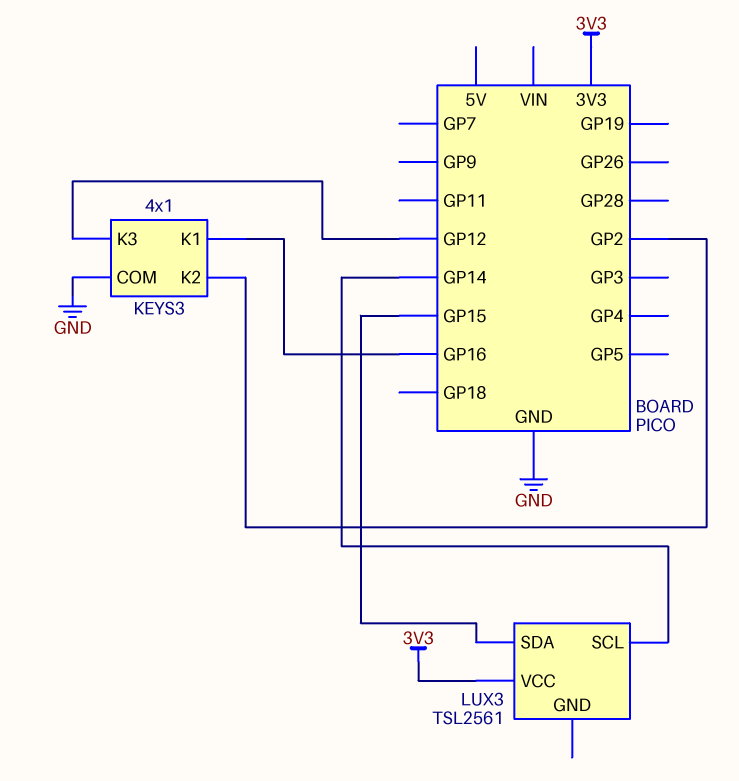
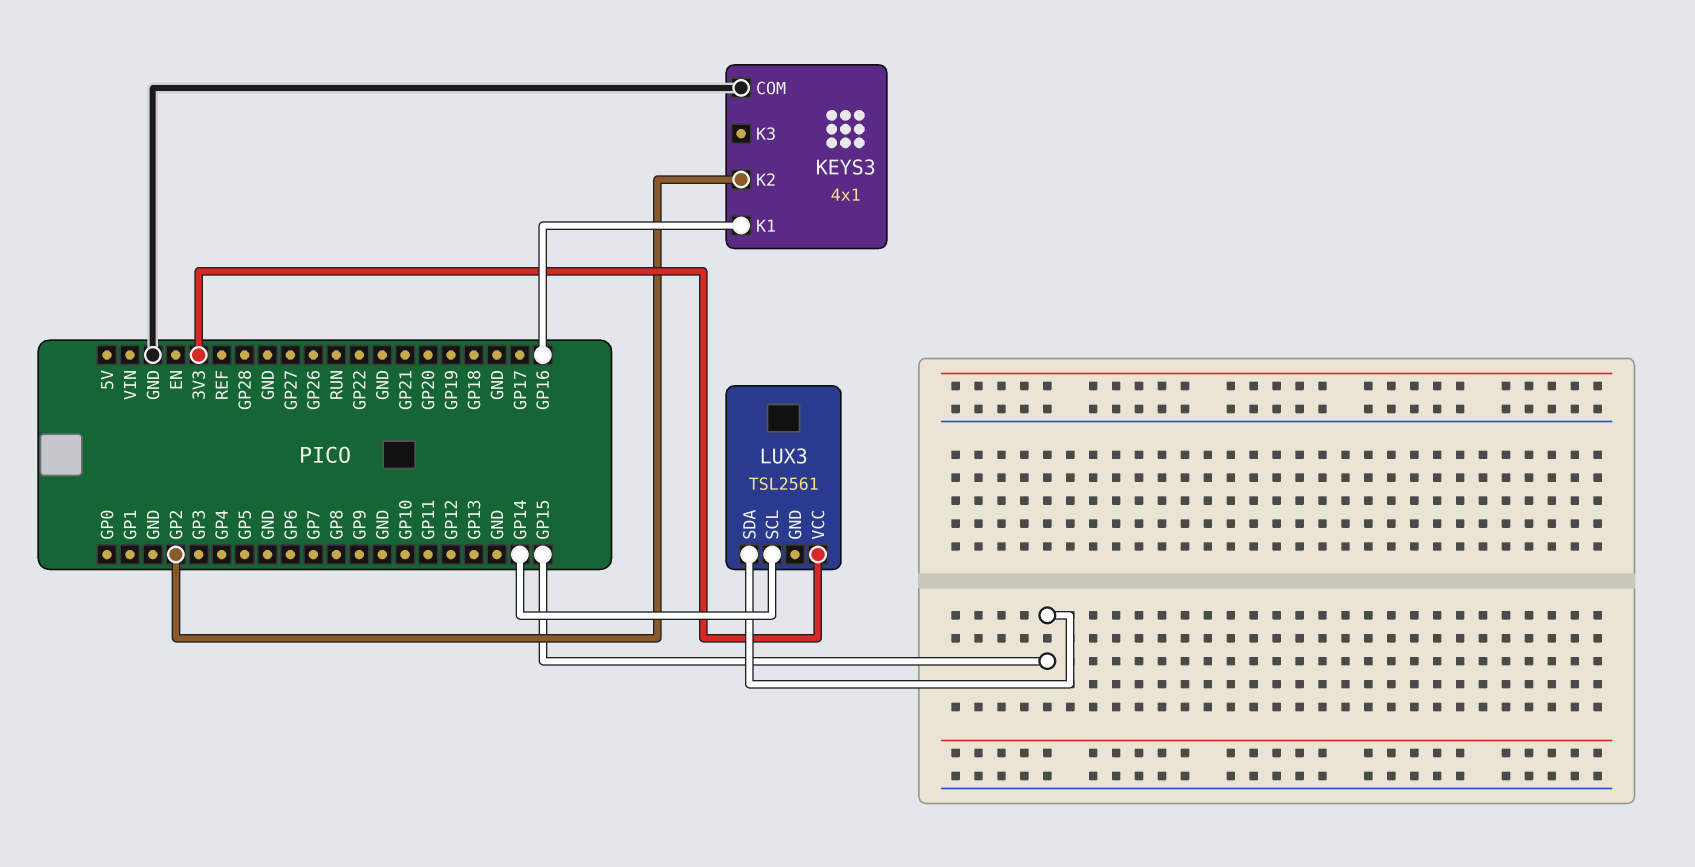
KEYS3 pin K3: GP12 -> none

